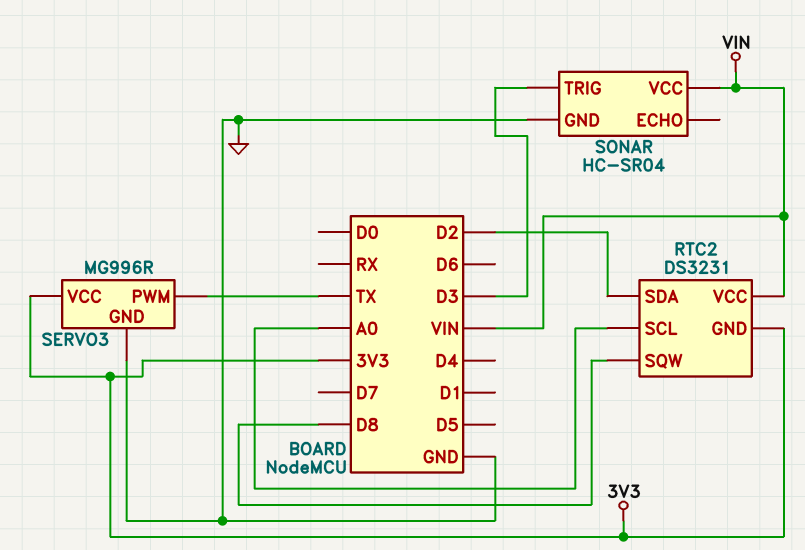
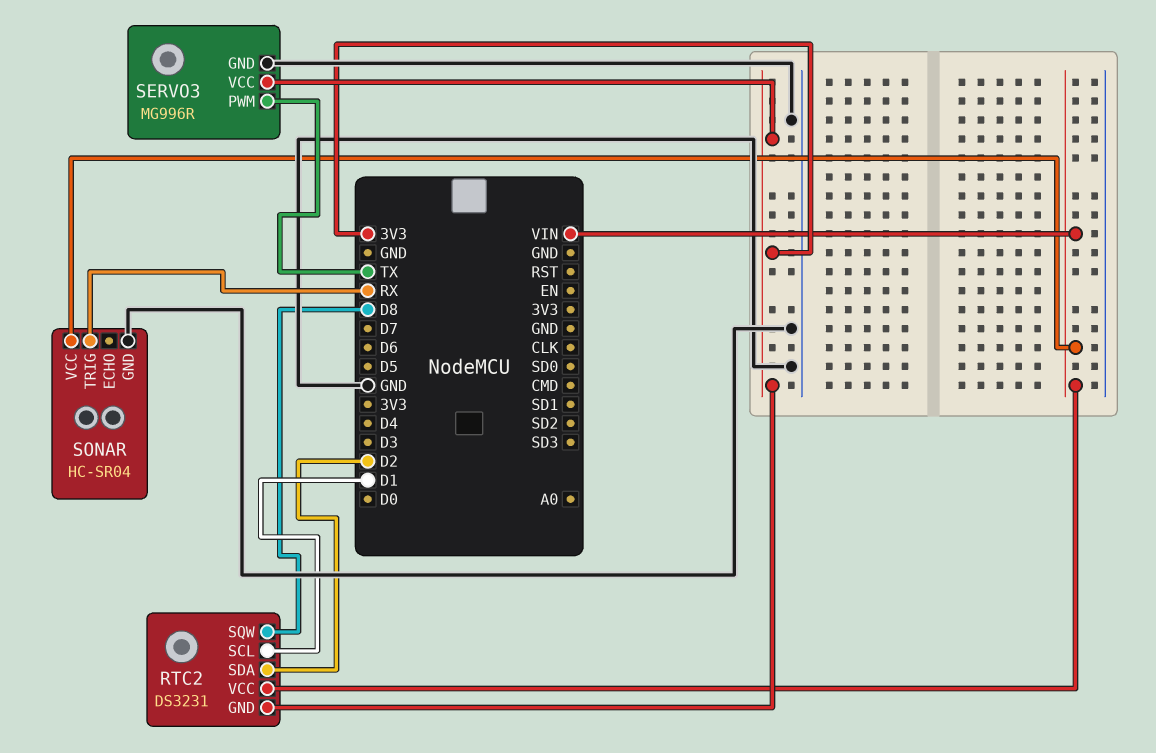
RTC2 pin SCL: A0 -> D1
SONAR pin TRIG: D3 -> RX

